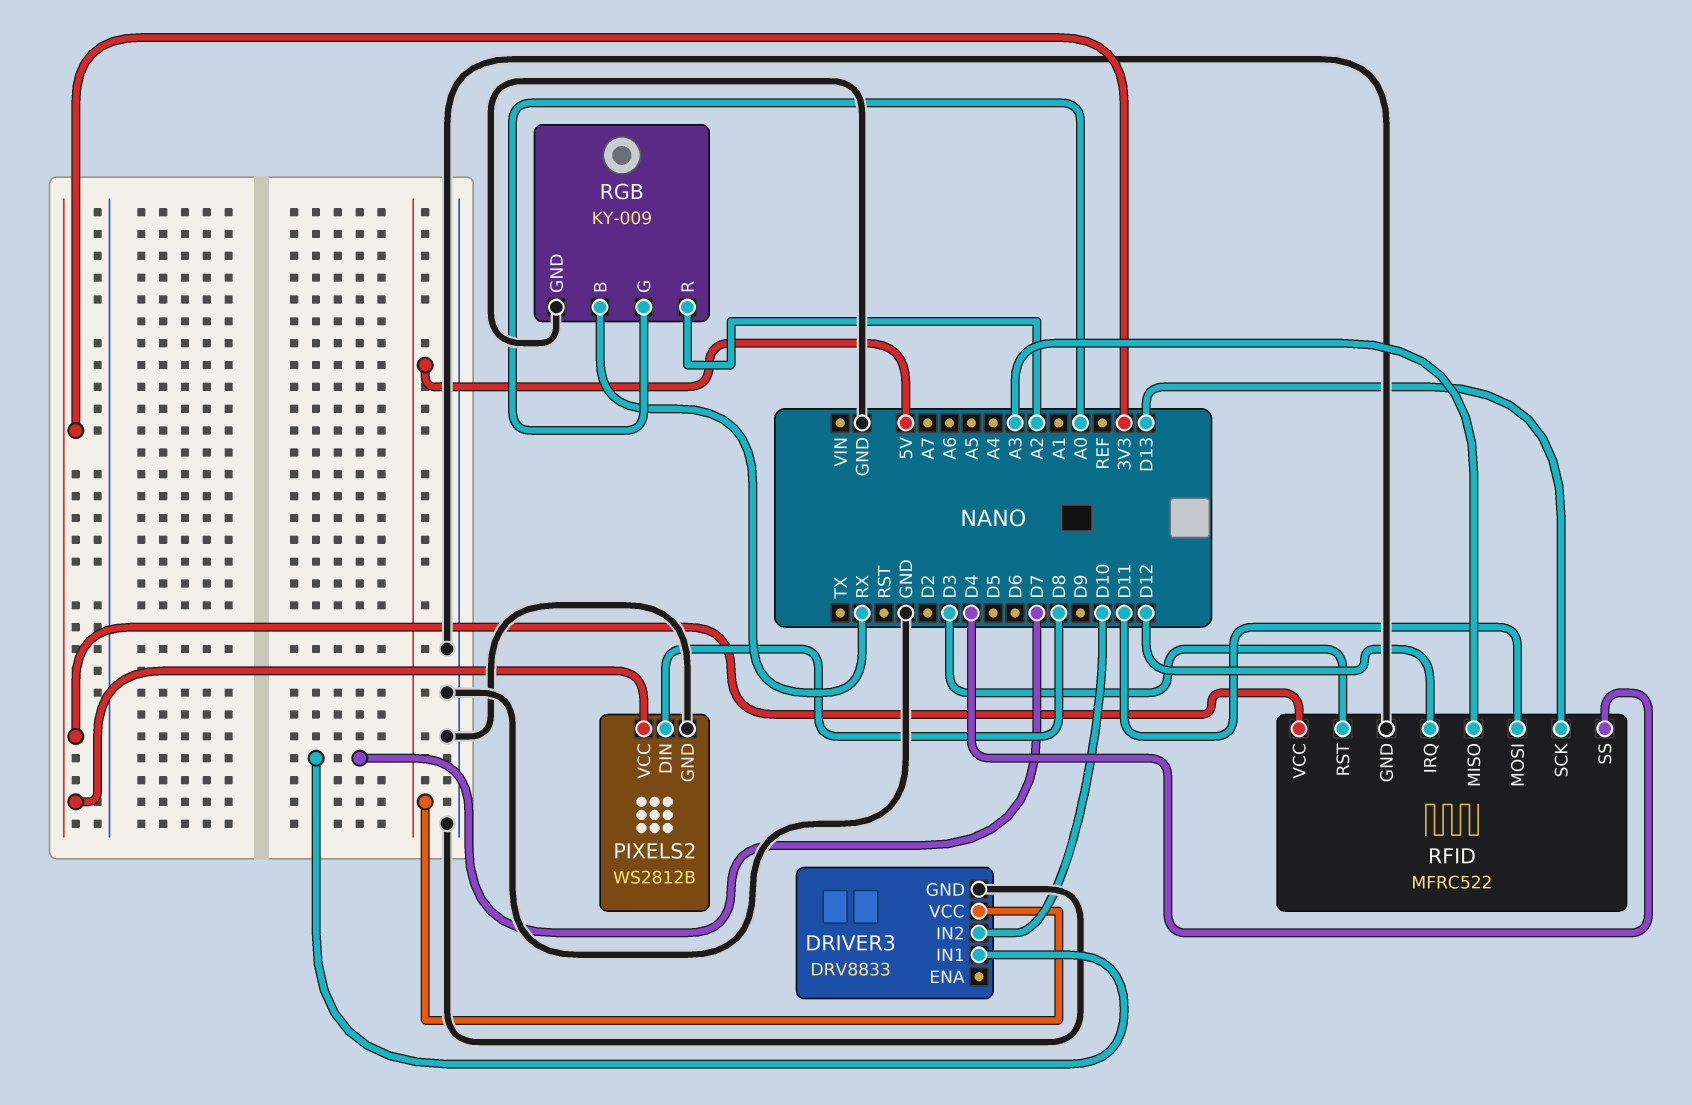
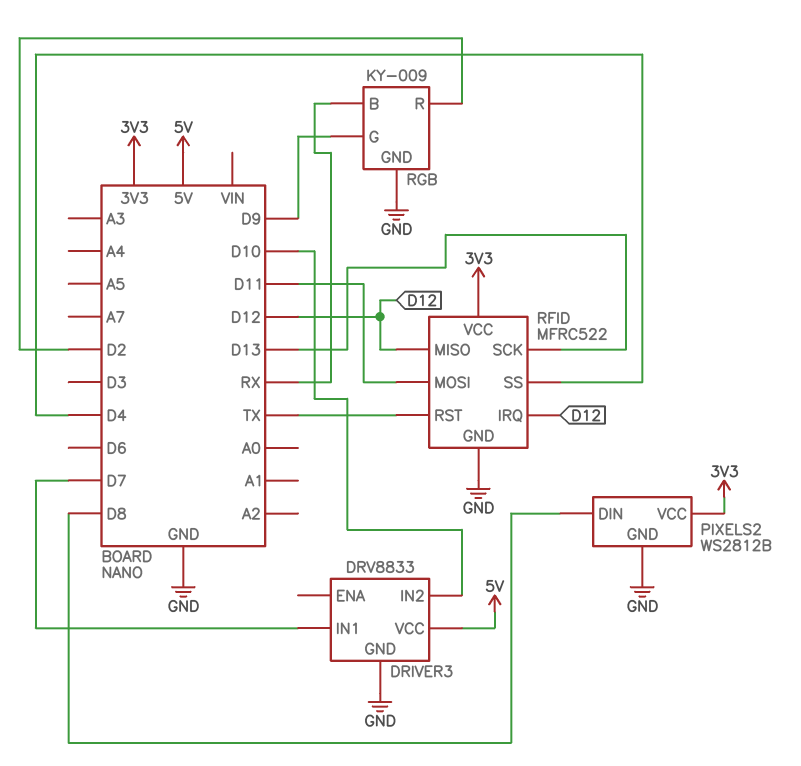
RFID pin MISO: A3 -> D12
RFID pin RST: D3 -> TX
RGB pin G: A0 -> D9
RGB pin R: A2 -> D2

